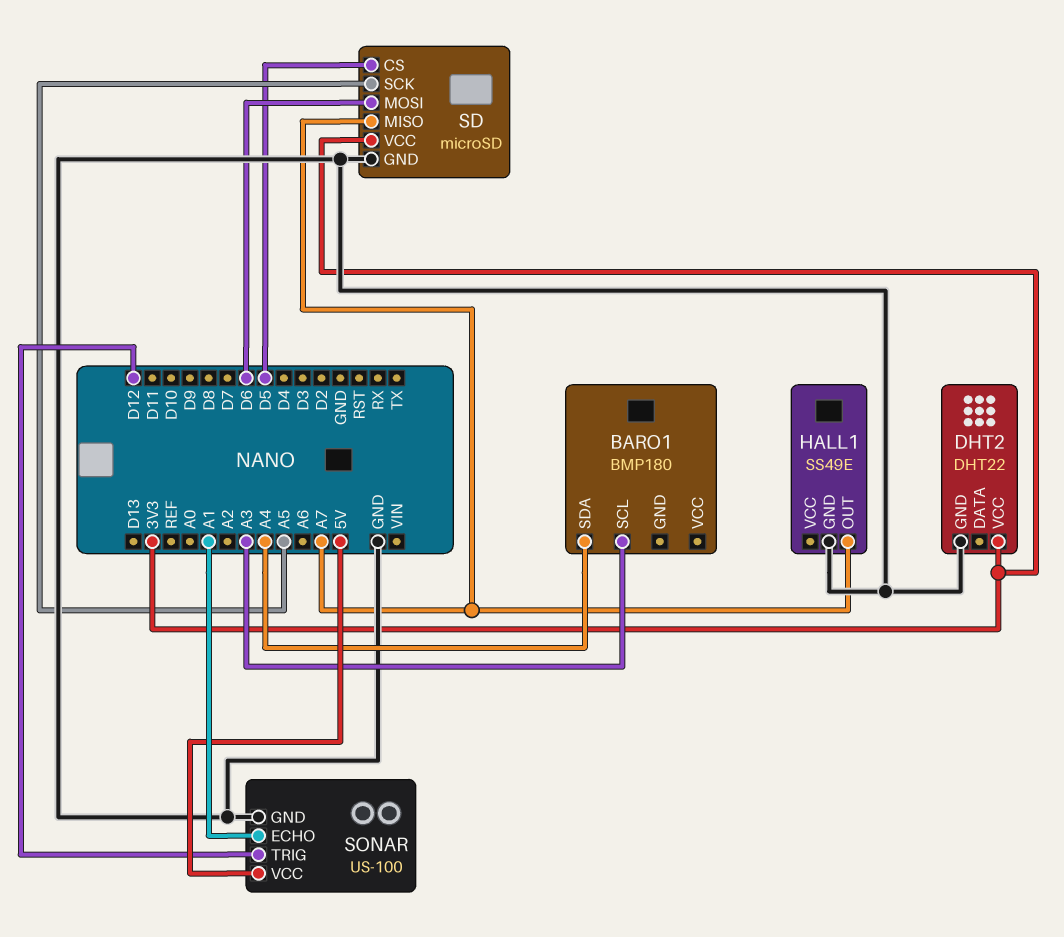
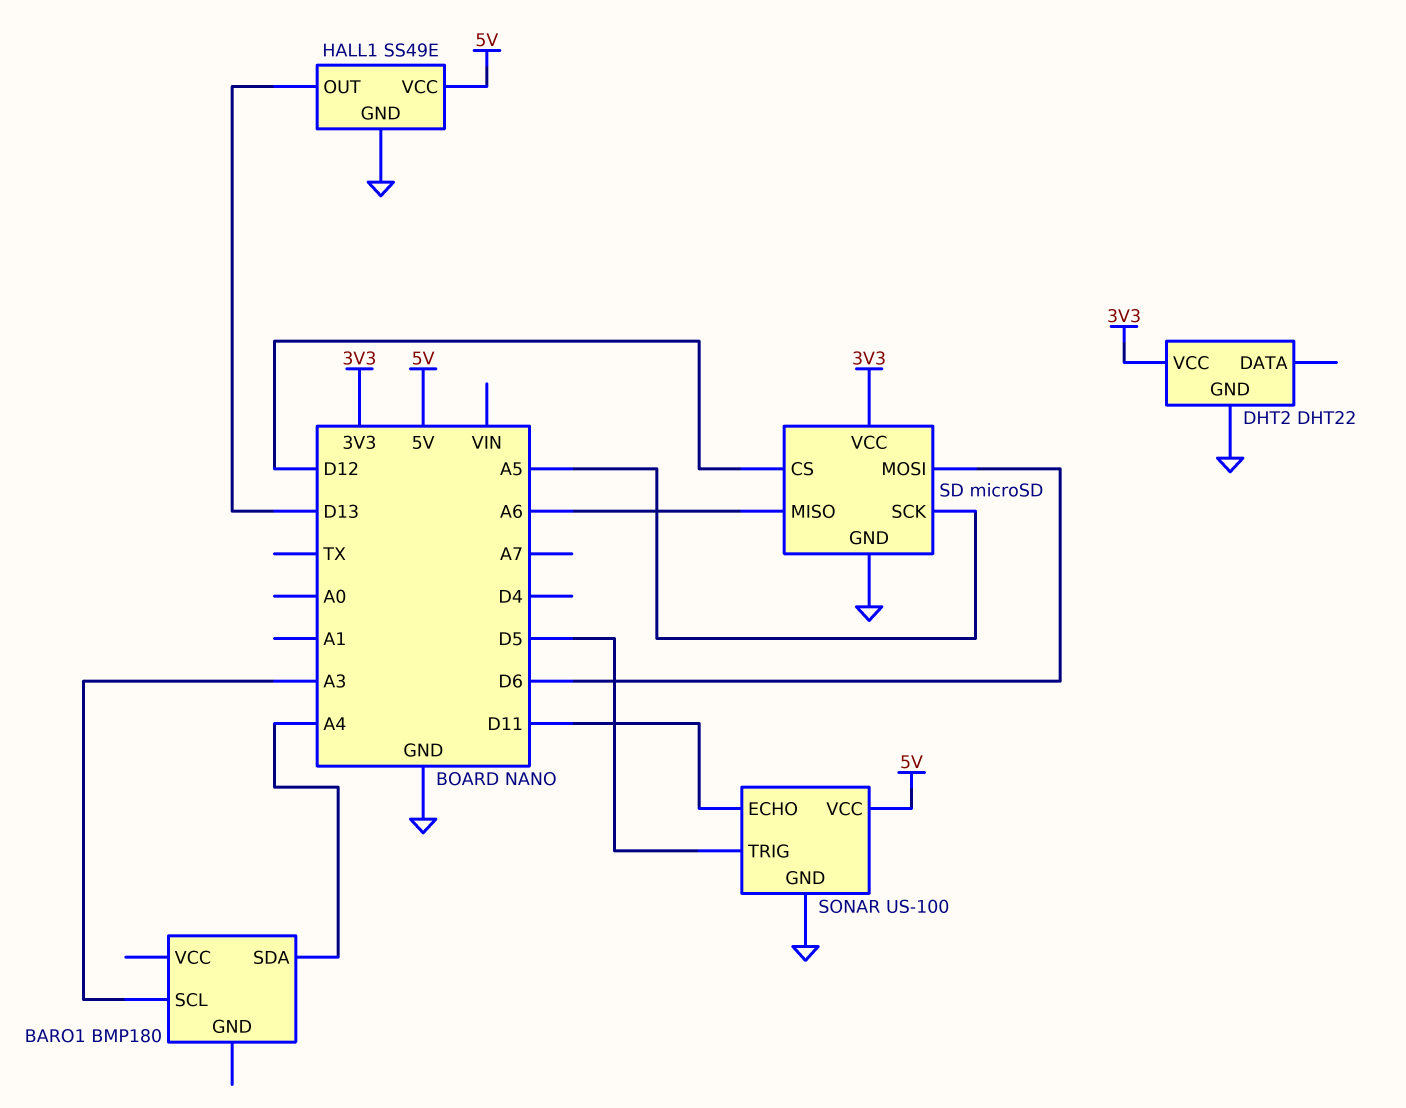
HALL1 pin OUT: A7 -> D13
HALL1 pin VCC: none -> 5V
SD pin CS: D5 -> D12
SD pin MISO: A7 -> A6
SONAR pin ECHO: A1 -> D11
SONAR pin TRIG: D12 -> D5

